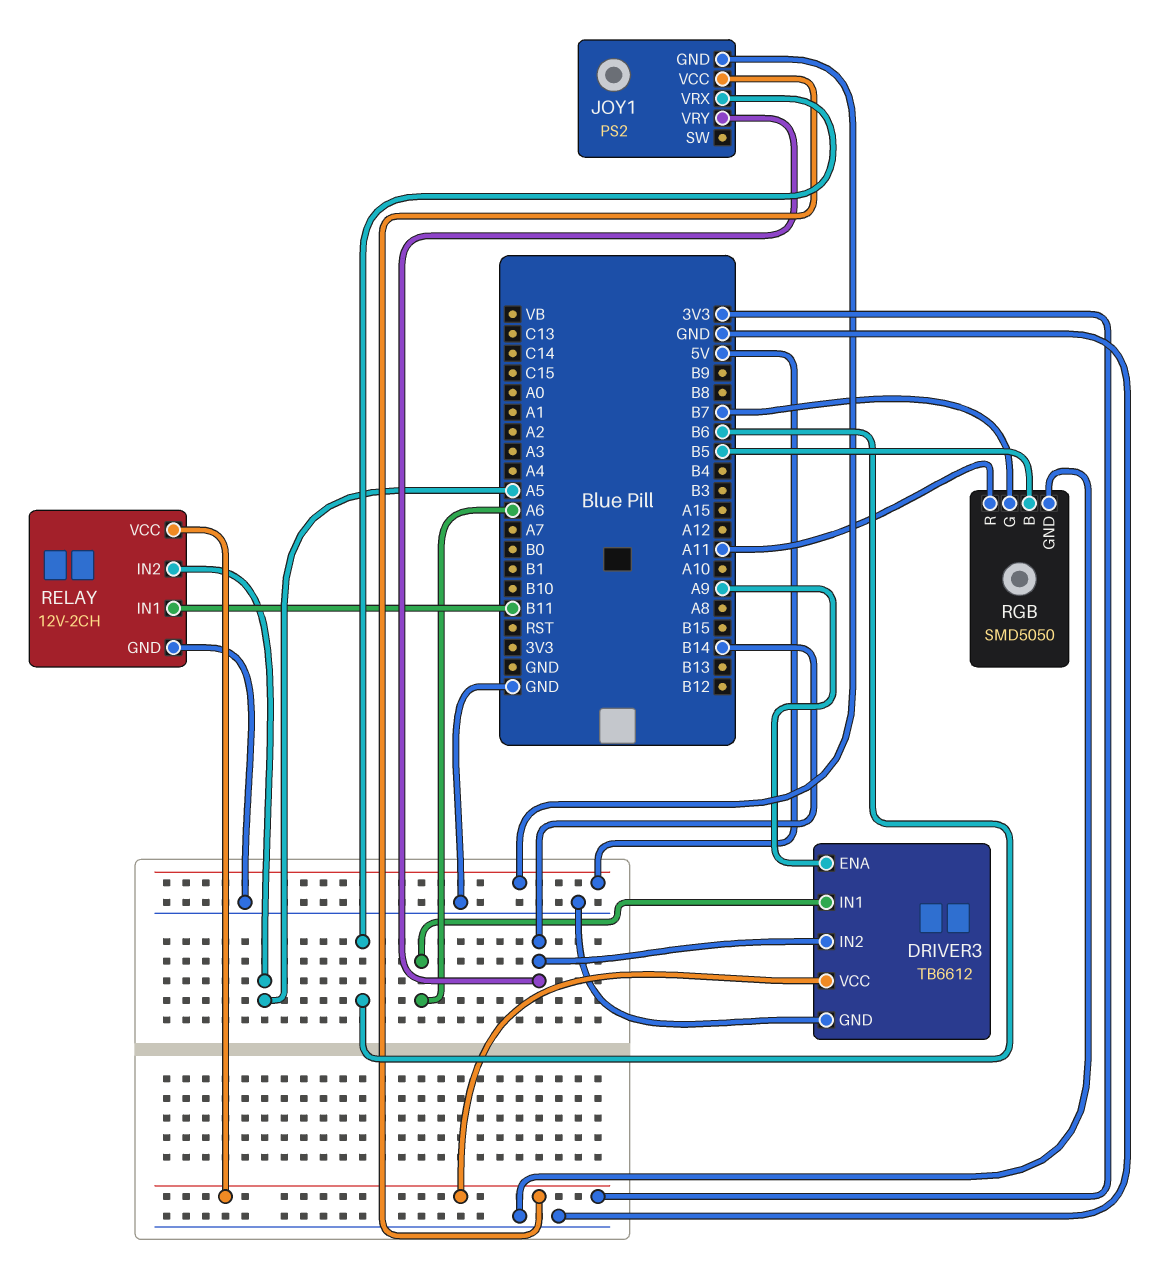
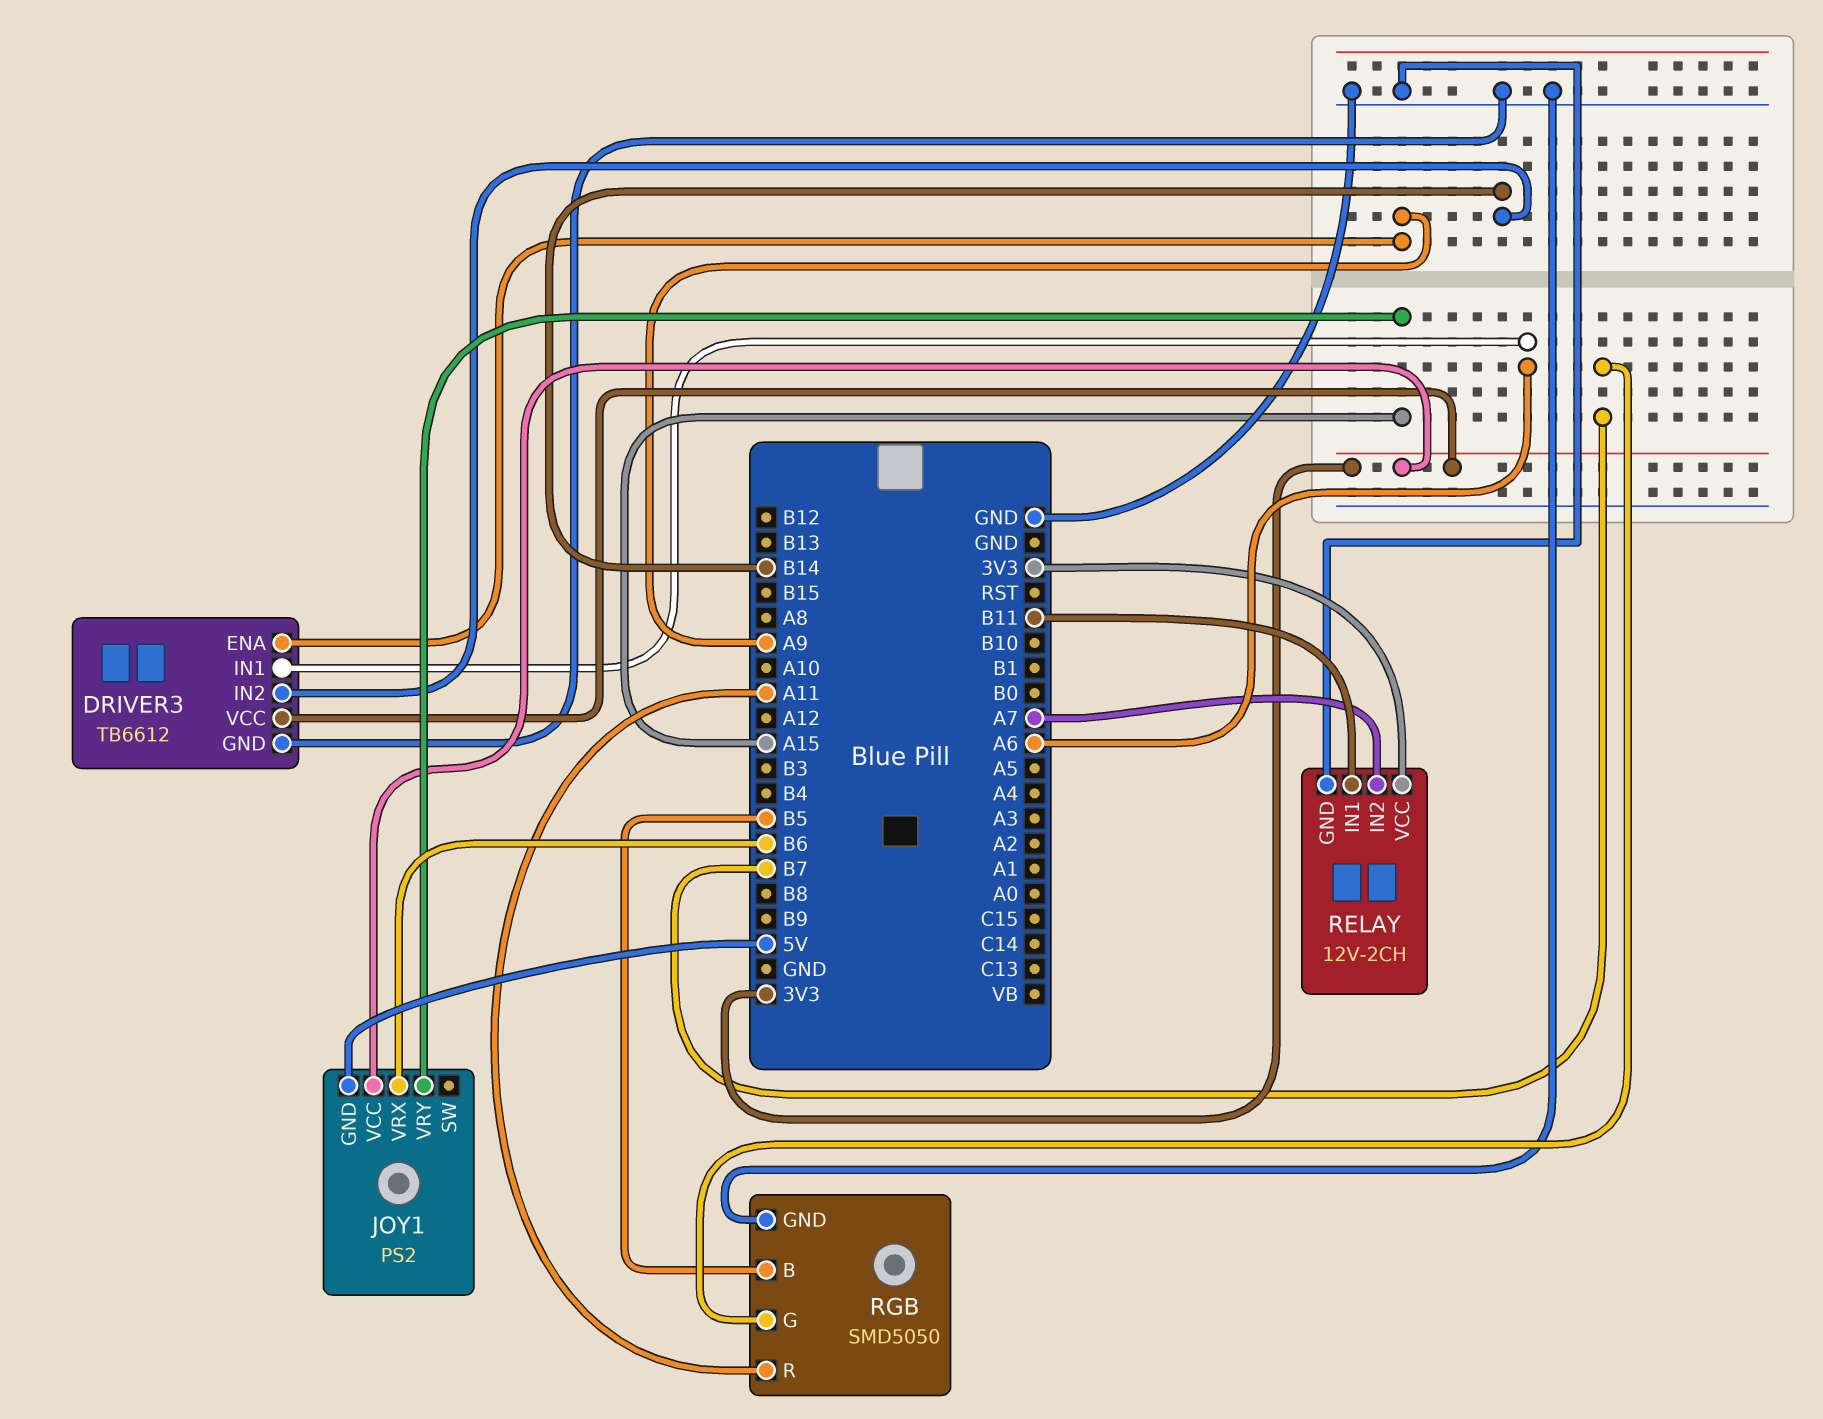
JOY1 pin VRY: B14 -> A15
RELAY pin IN2: A5 -> A7

